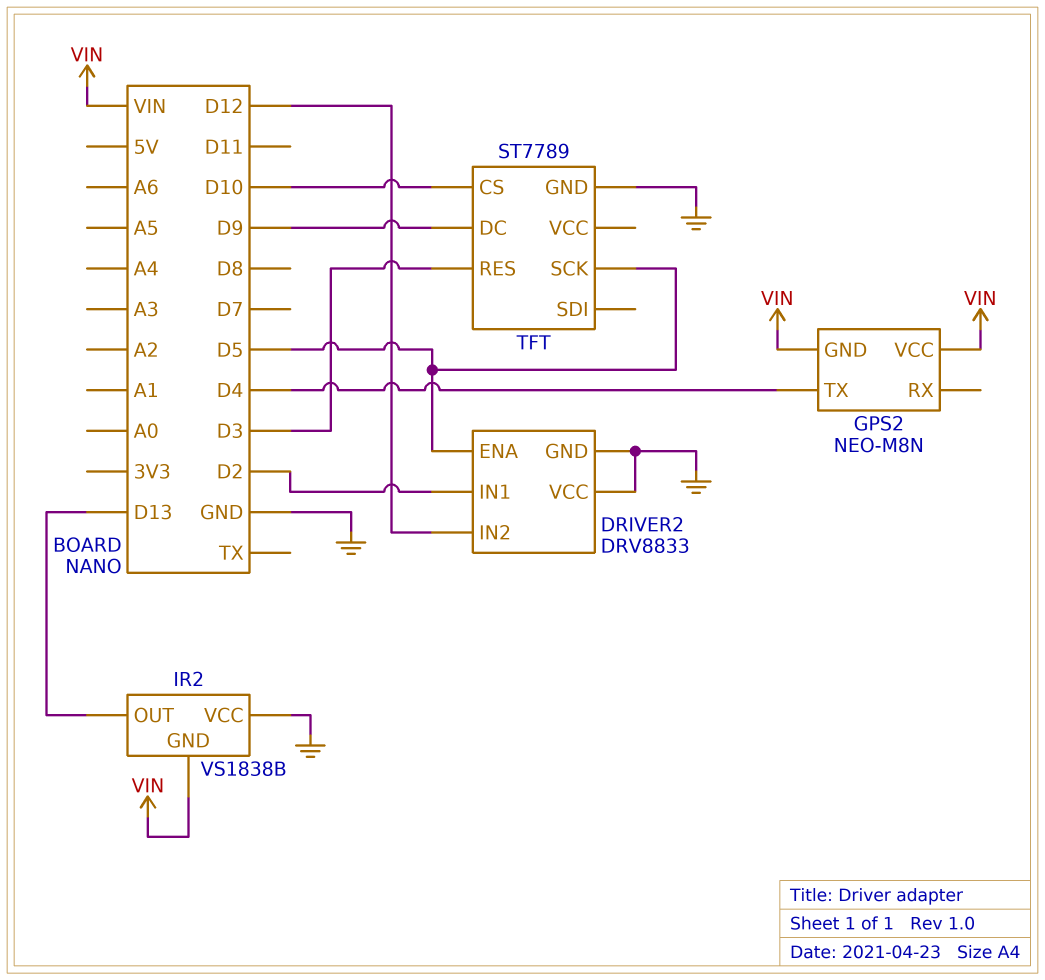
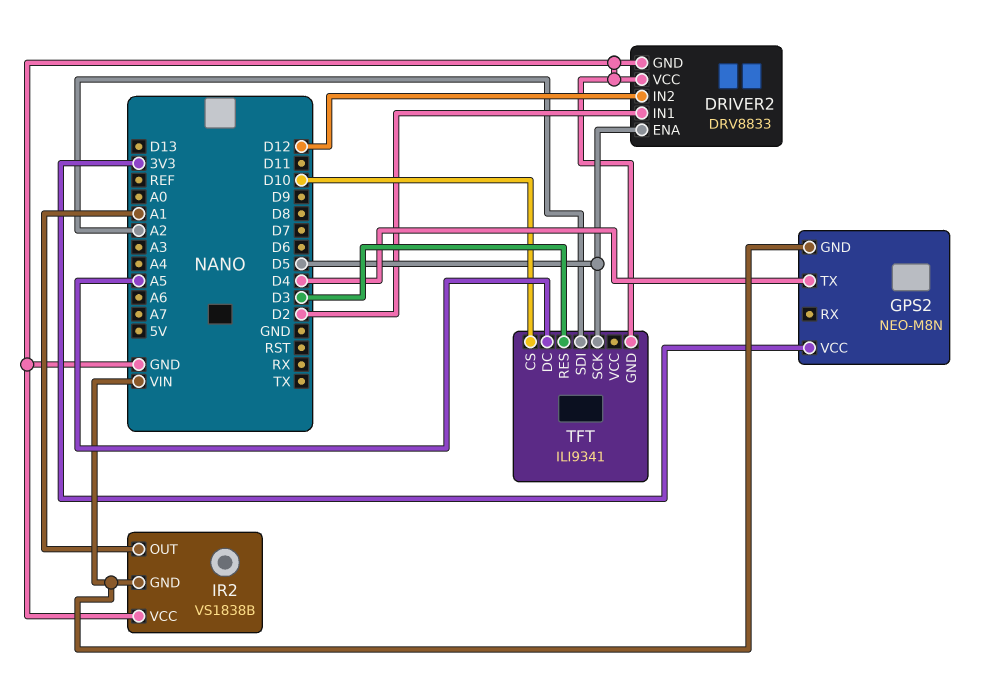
GPS2 pin VCC: VIN -> 3V3
IR2 pin OUT: D13 -> A1
TFT: ST7789 -> ILI9341
TFT pin DC: D9 -> A5
TFT pin SDI: none -> A2

